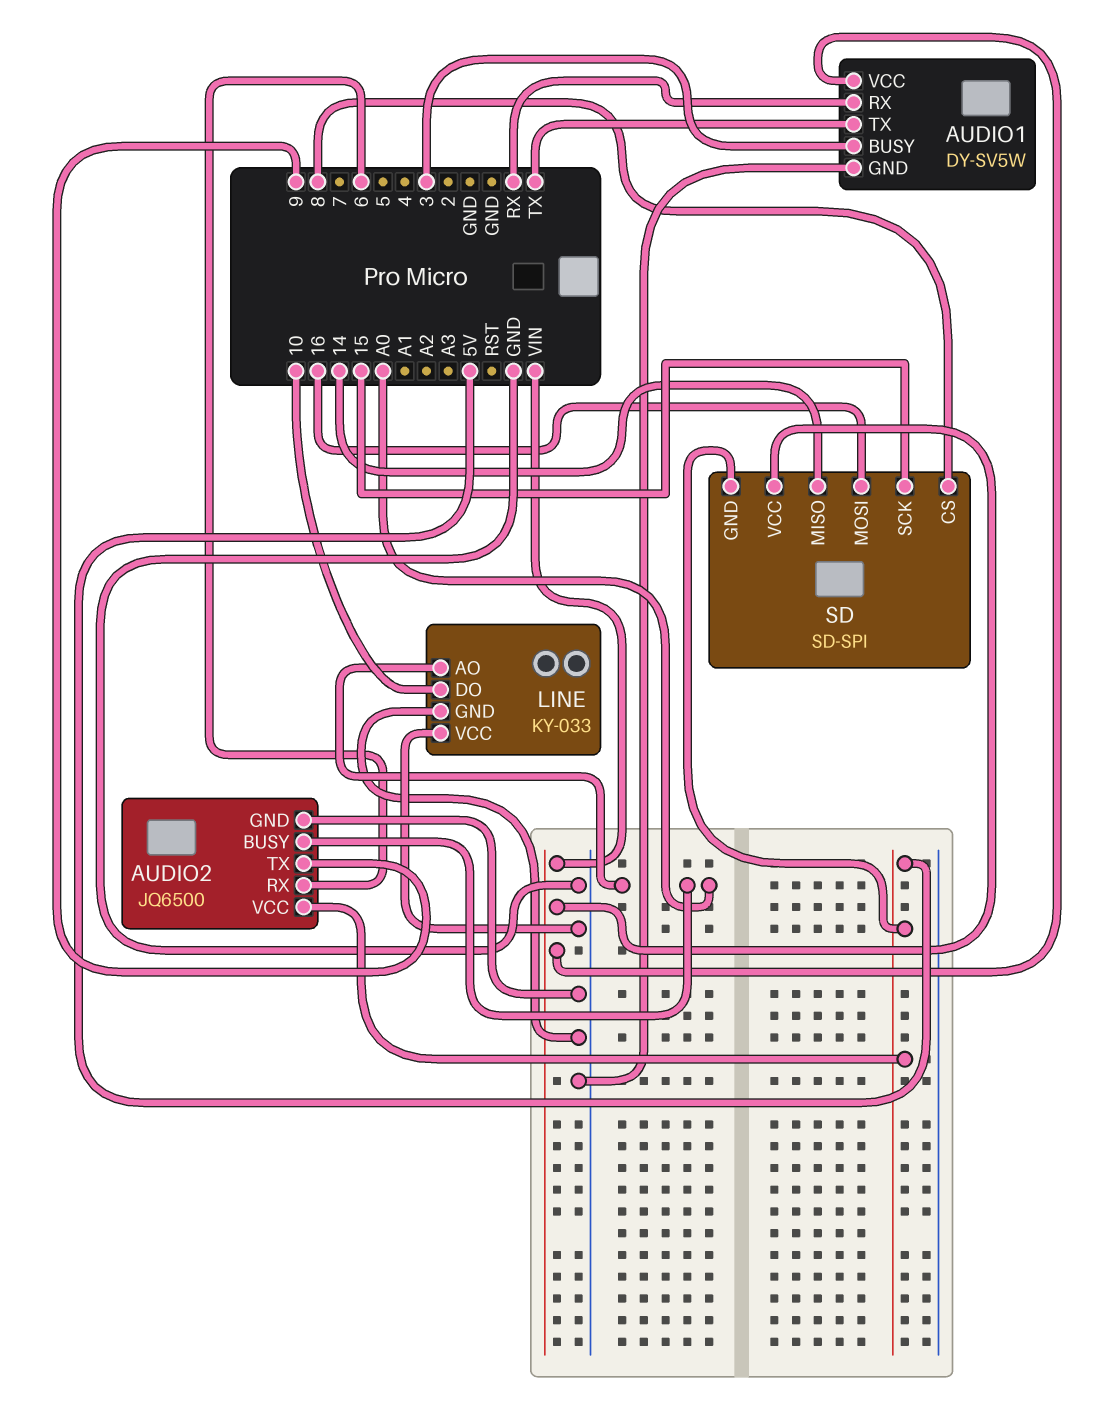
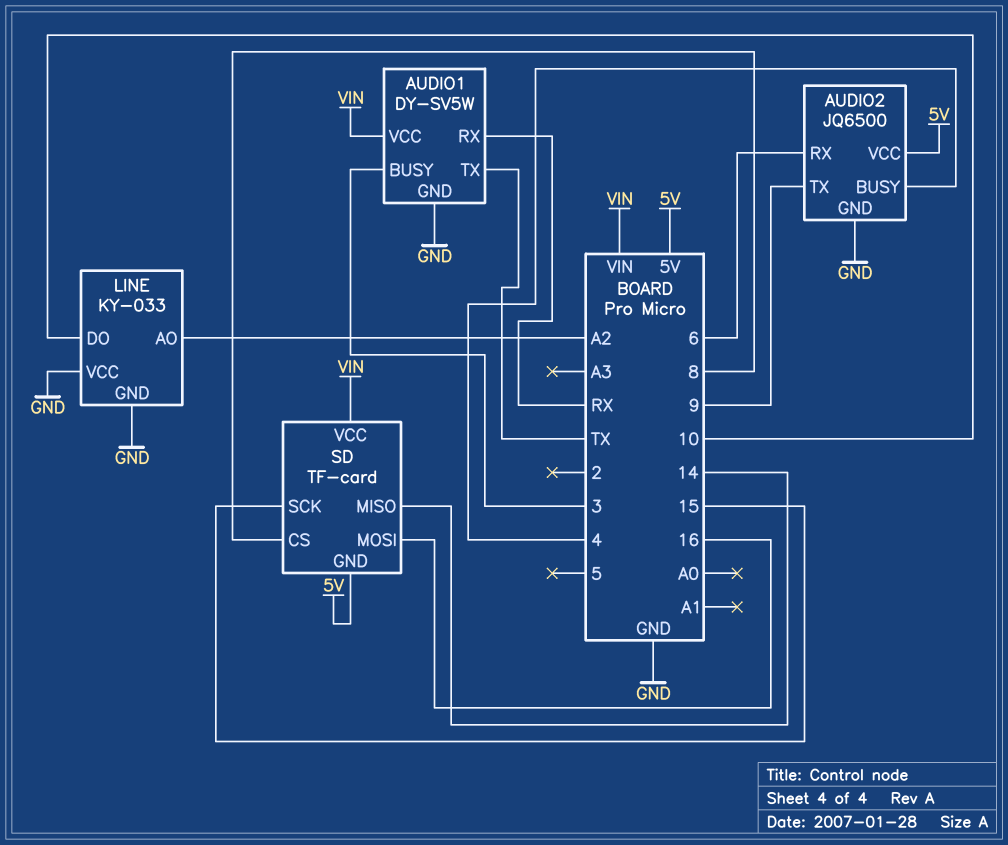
AUDIO2 pin BUSY: A0 -> 4
LINE pin AO: A0 -> A2
SD: SD-SPI -> TF-card

